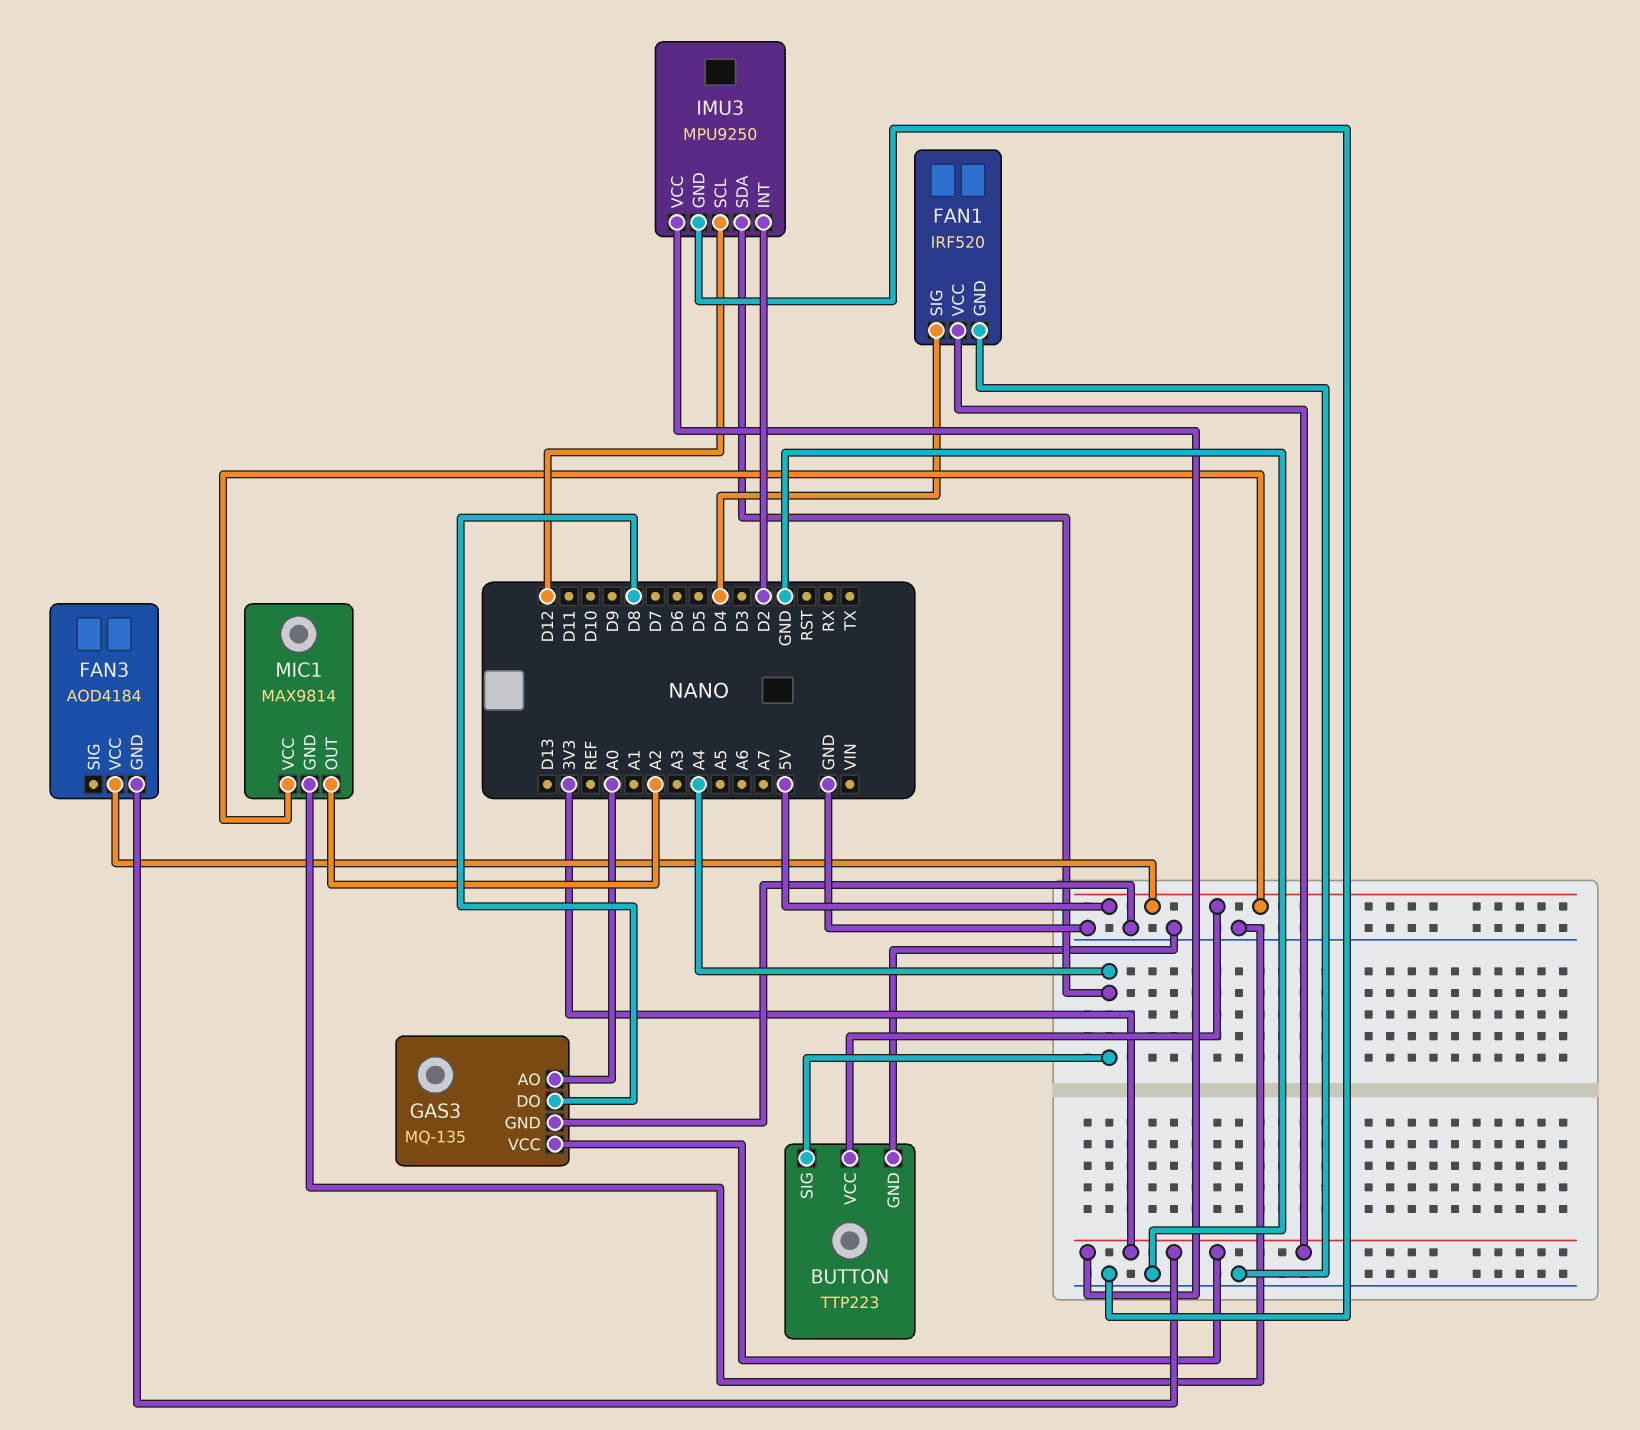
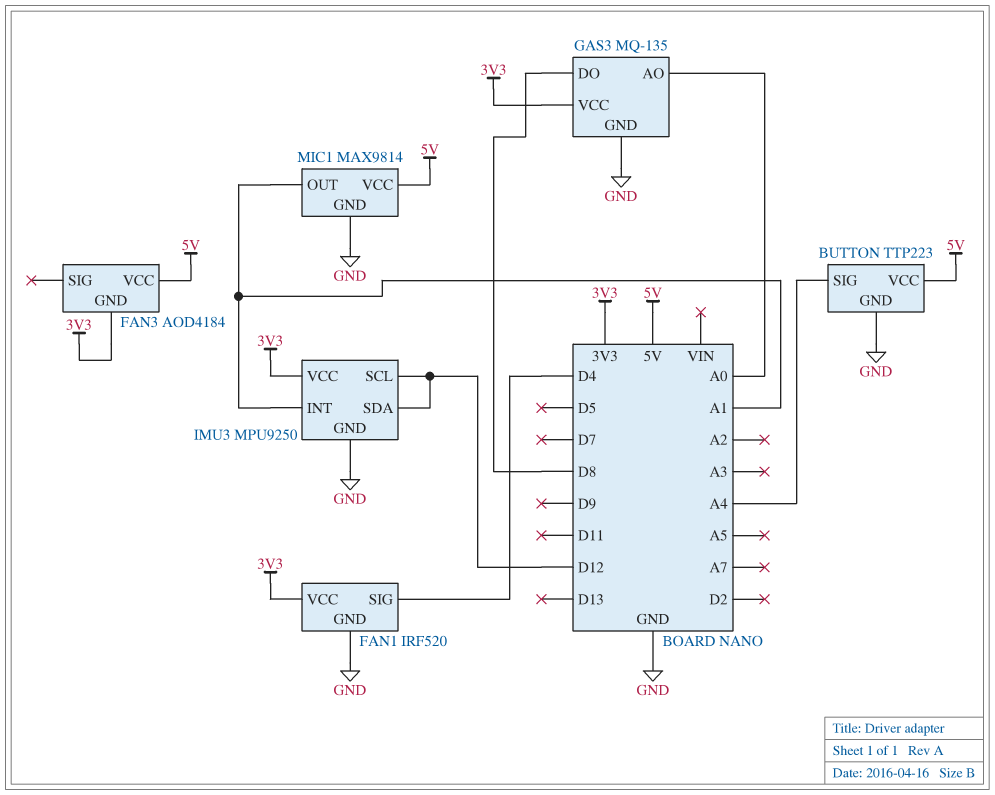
IMU3 pin INT: D2 -> A1
IMU3 pin SDA: A4 -> D12
MIC1 pin OUT: A2 -> A1

